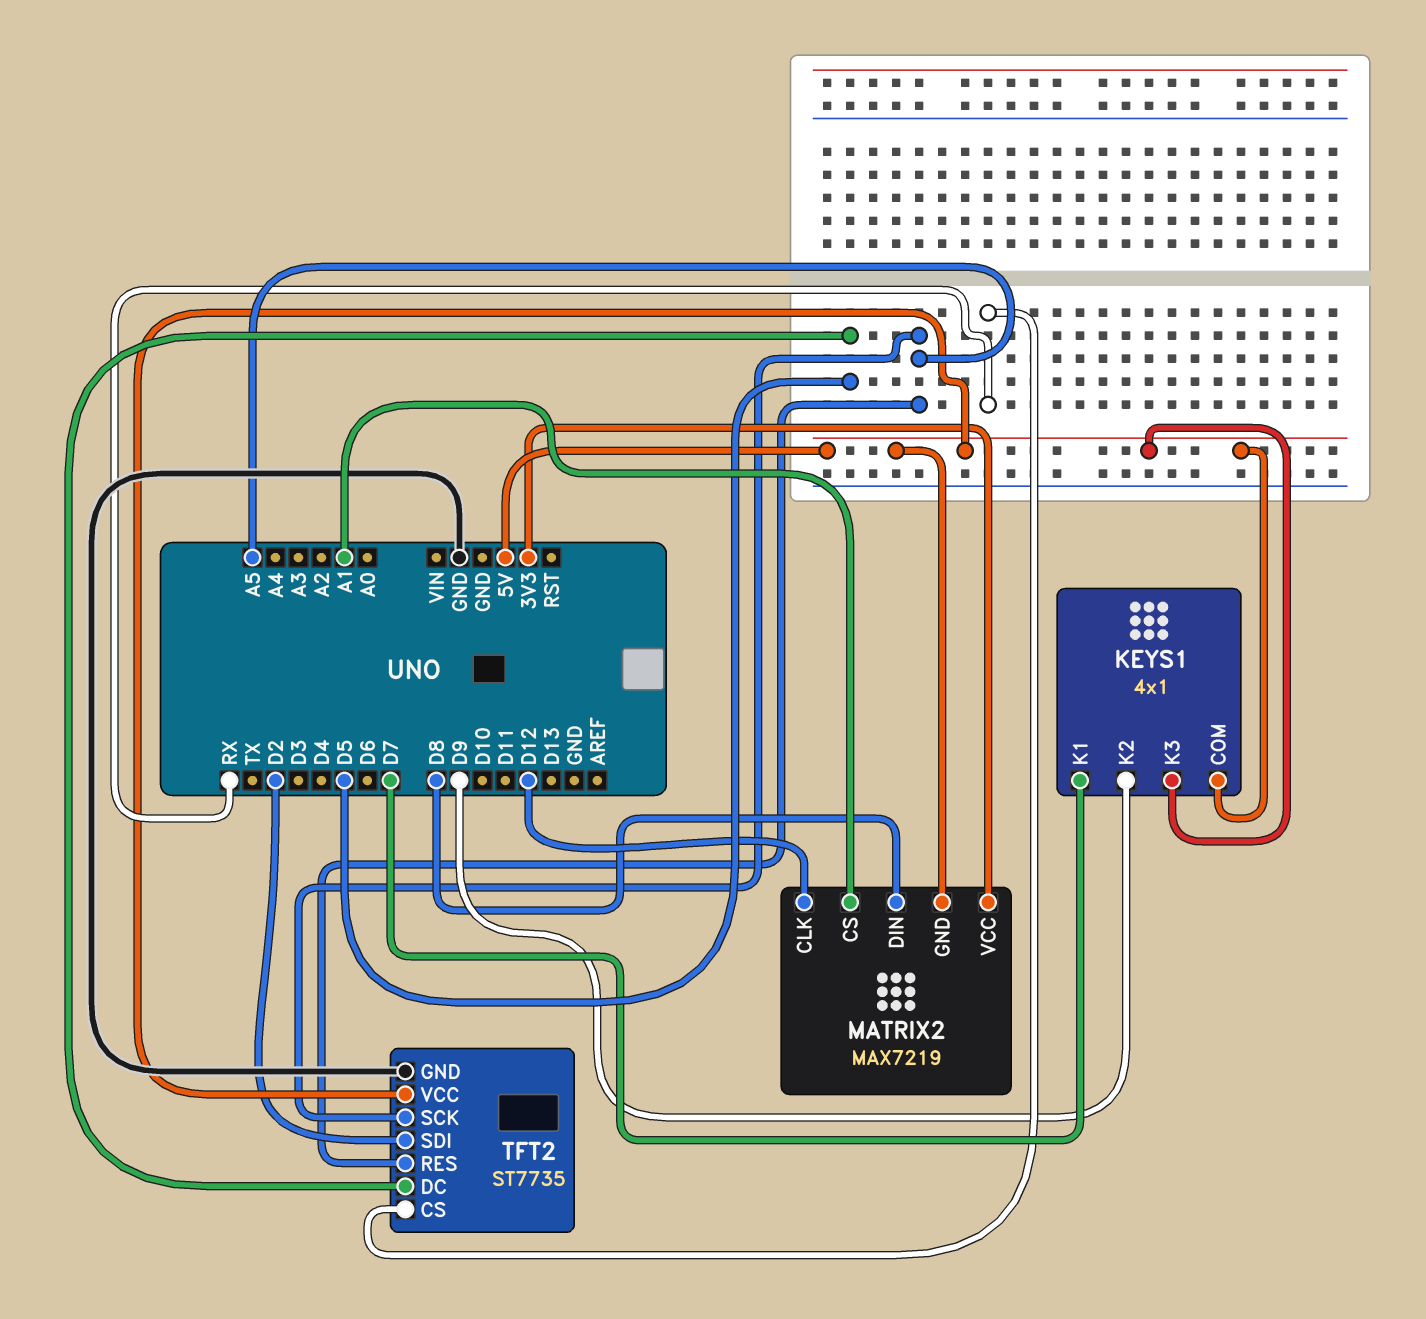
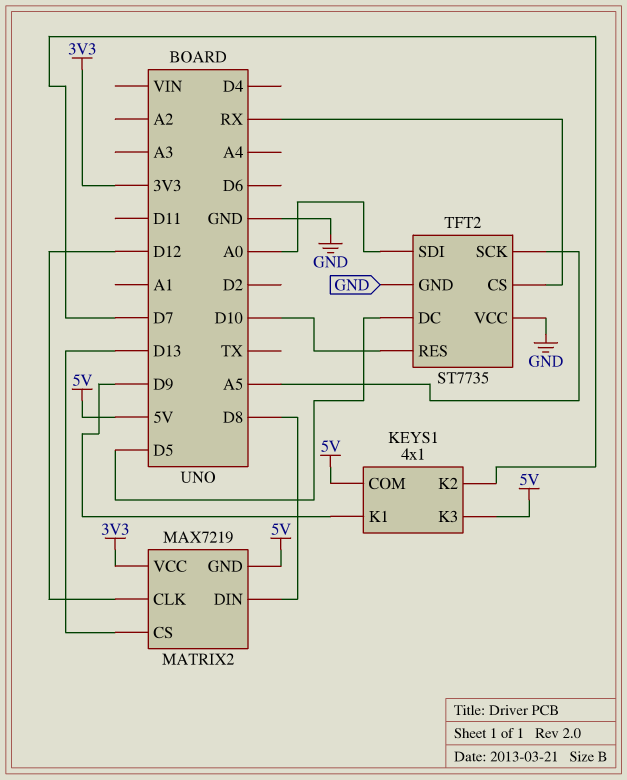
KEYS1 pin K1: D7 -> D9
KEYS1 pin K2: D9 -> D7
MATRIX2 pin CS: A1 -> D13
TFT2 pin RES: A5 -> D10
TFT2 pin SDI: D2 -> A0
TFT2 pin VCC: 5V -> GND

